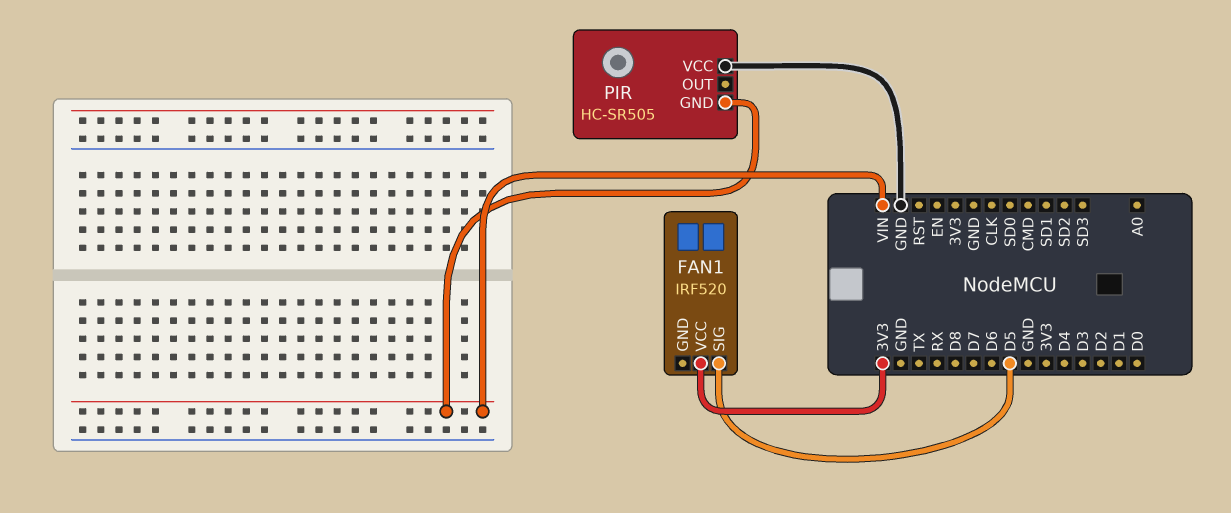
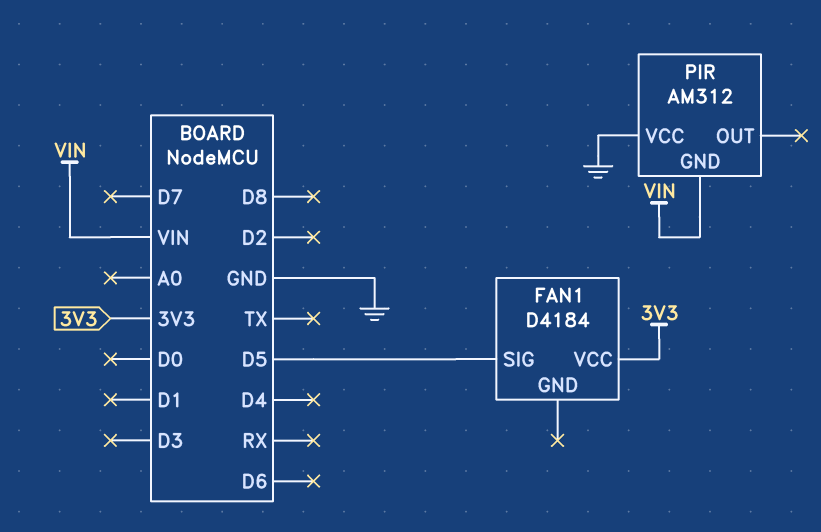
FAN1: IRF520 -> D4184
PIR: HC-SR505 -> AM312

